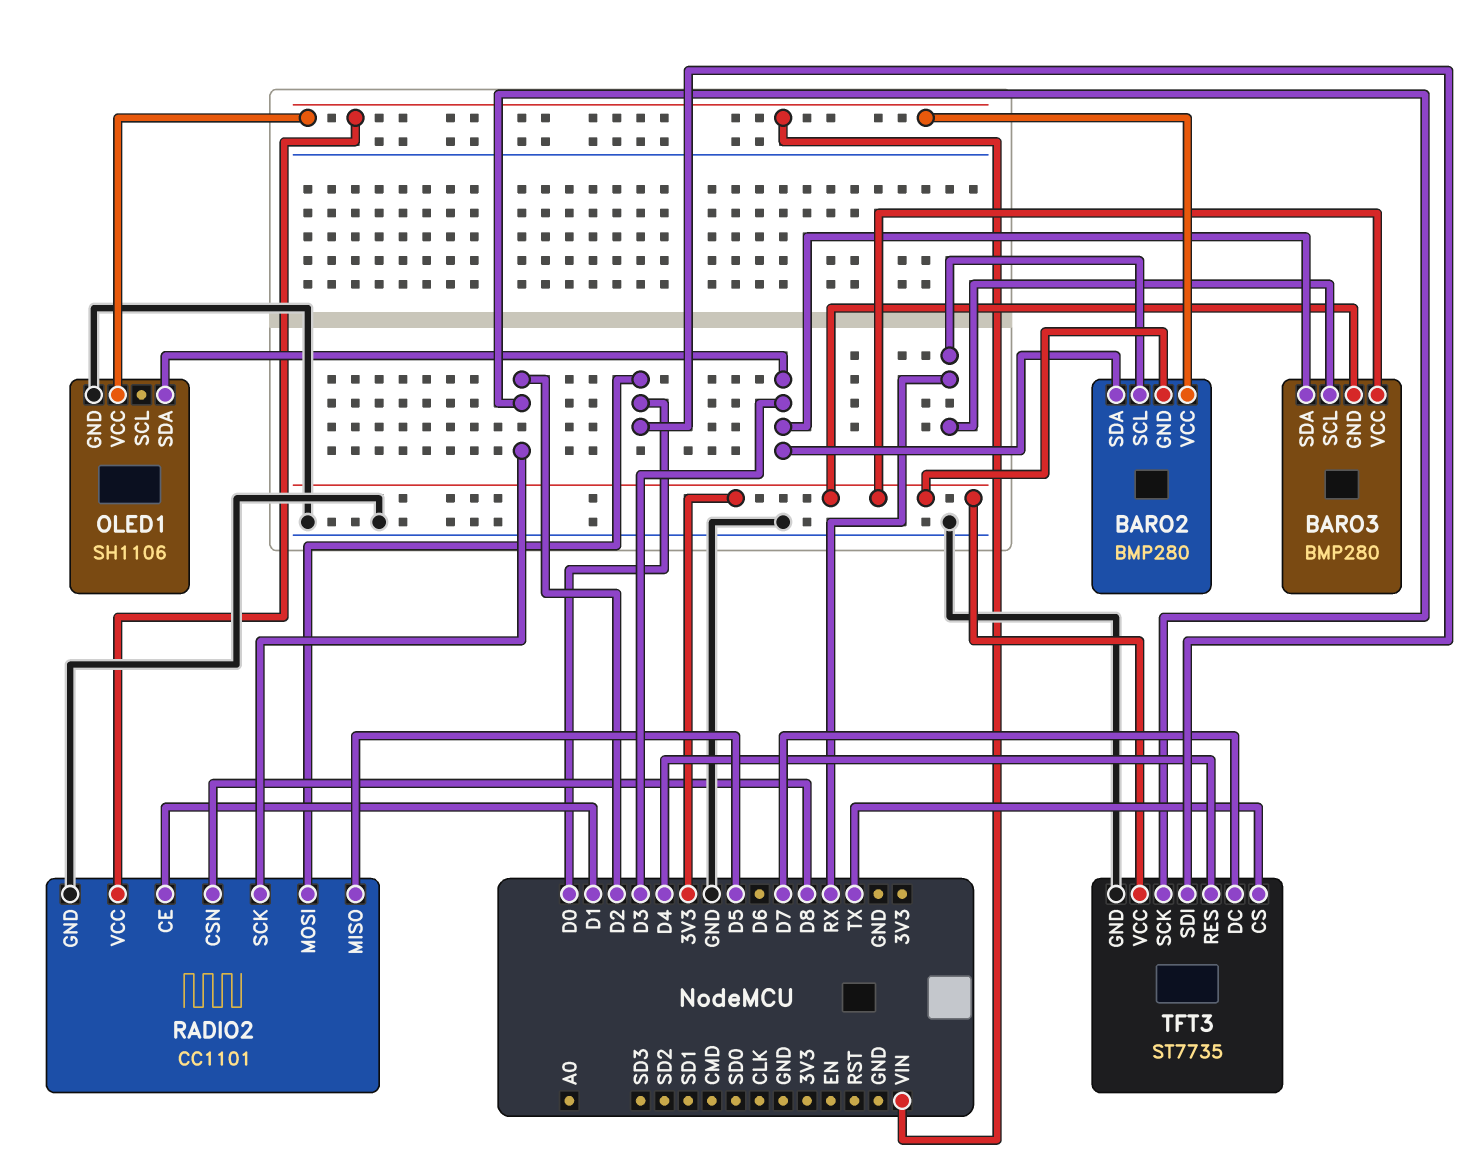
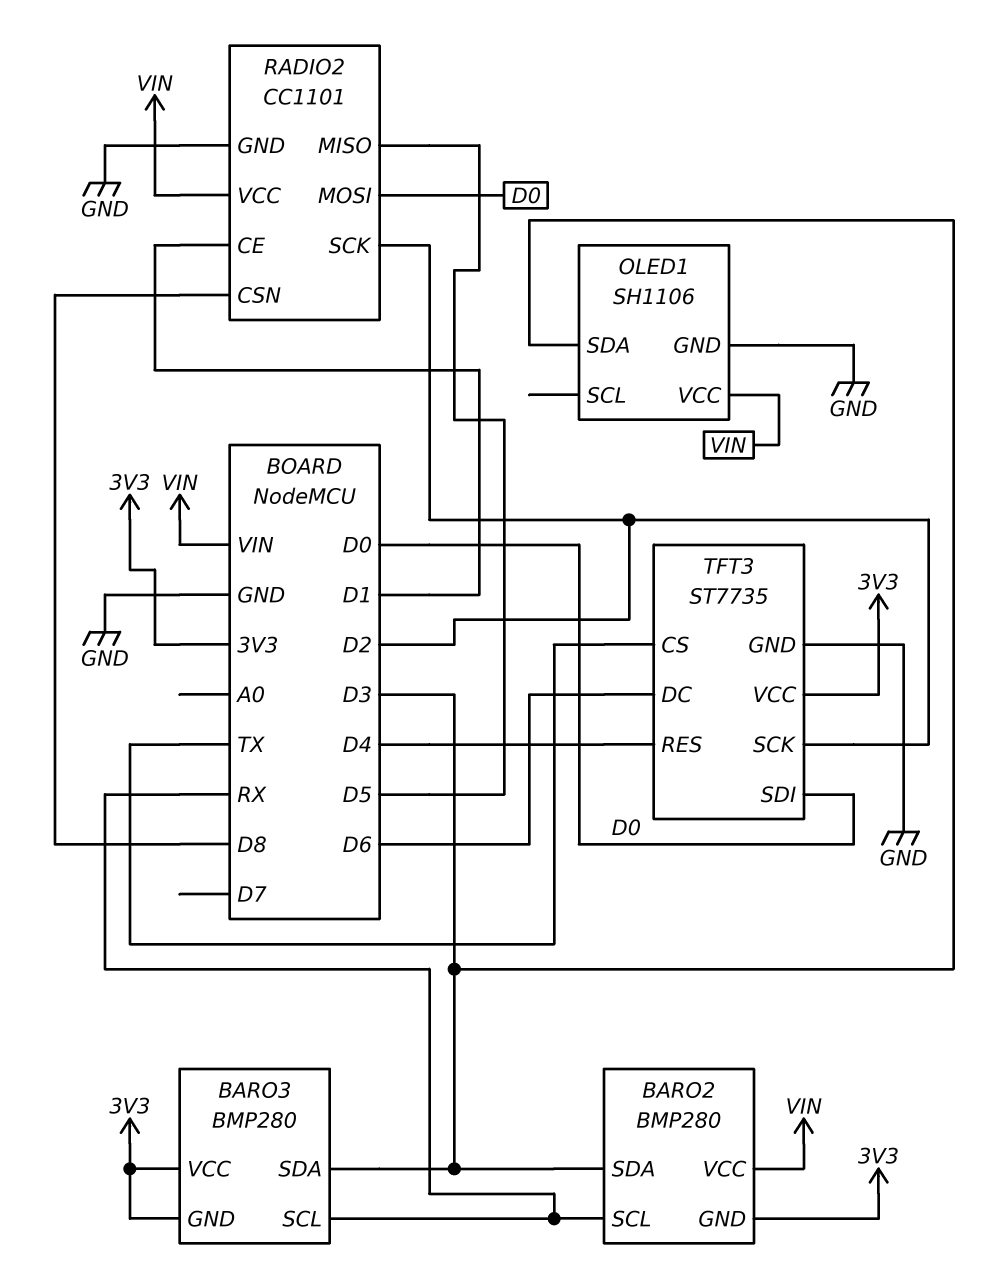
TFT3 pin DC: D7 -> D6

